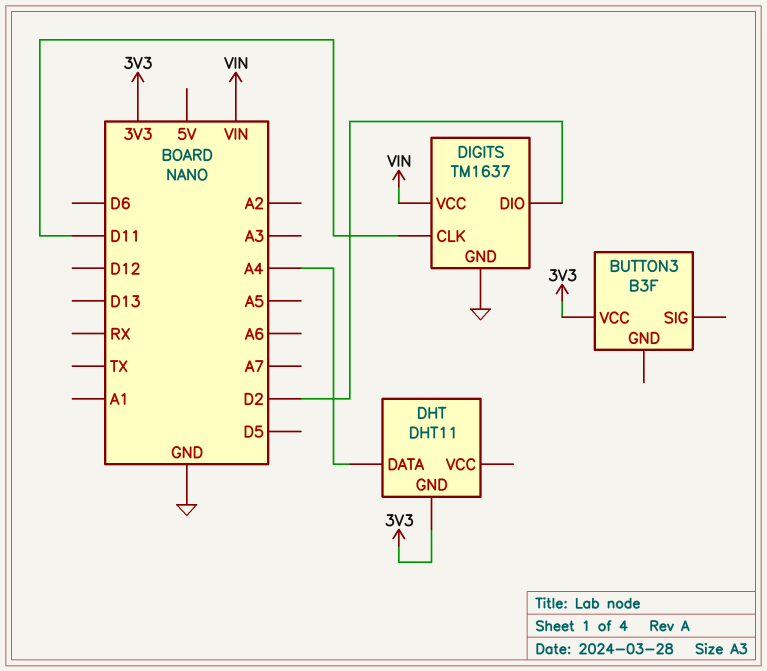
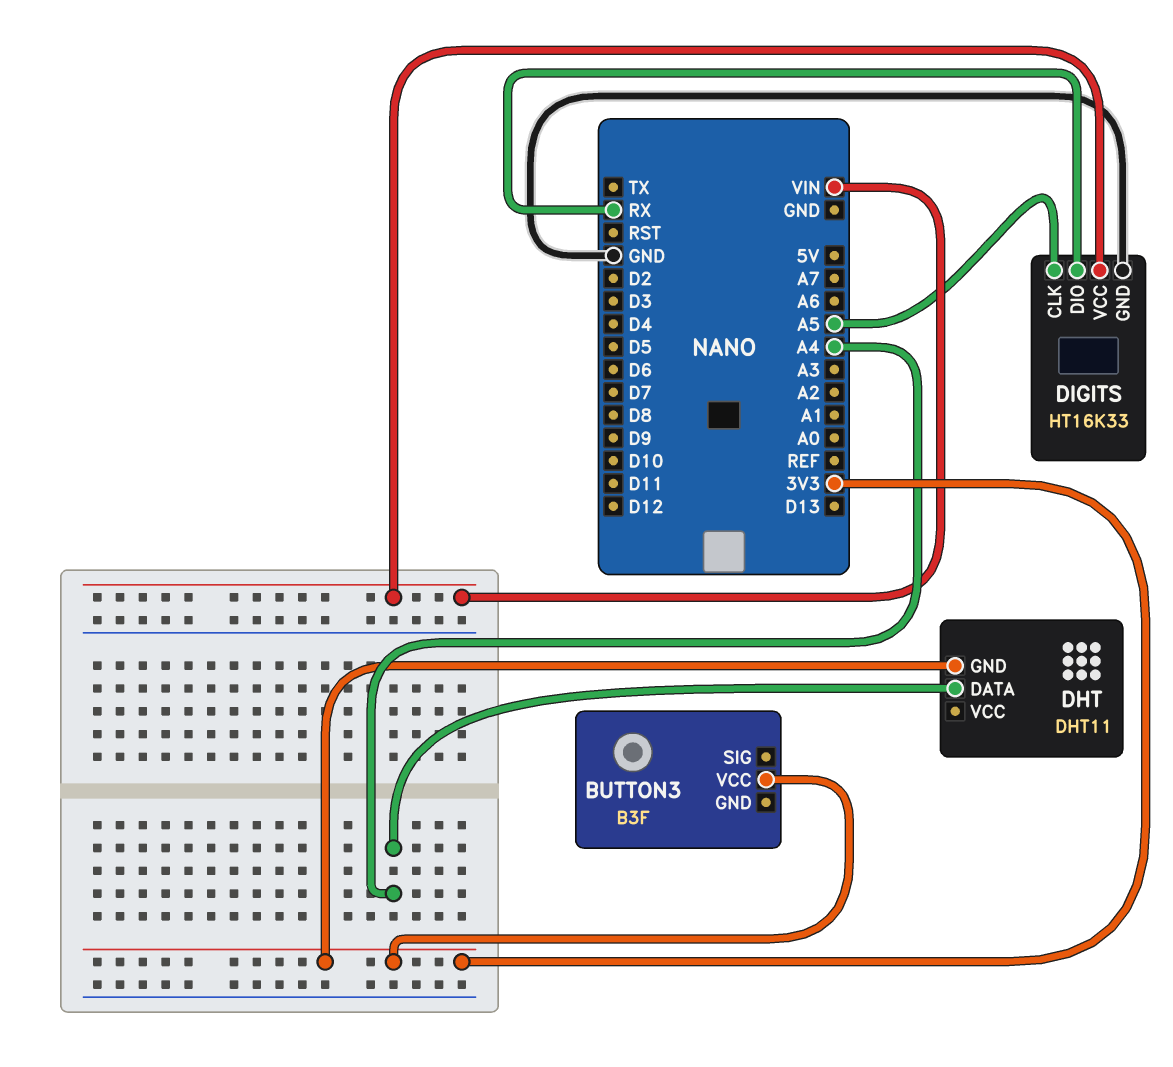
DIGITS: TM1637 -> HT16K33
DIGITS pin CLK: D11 -> A5
DIGITS pin DIO: D2 -> RX

